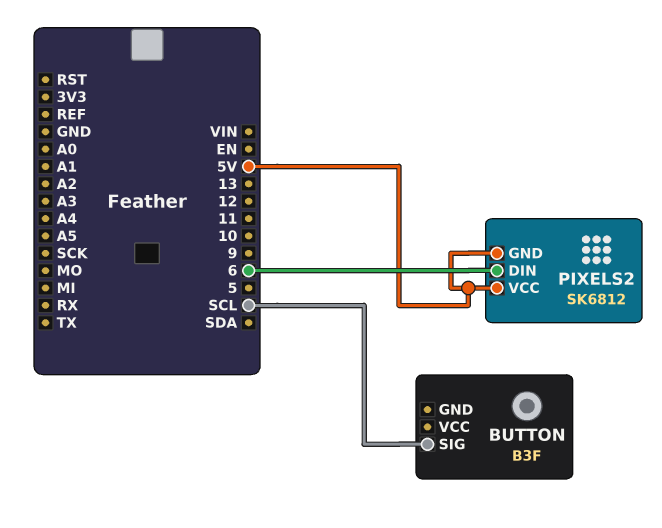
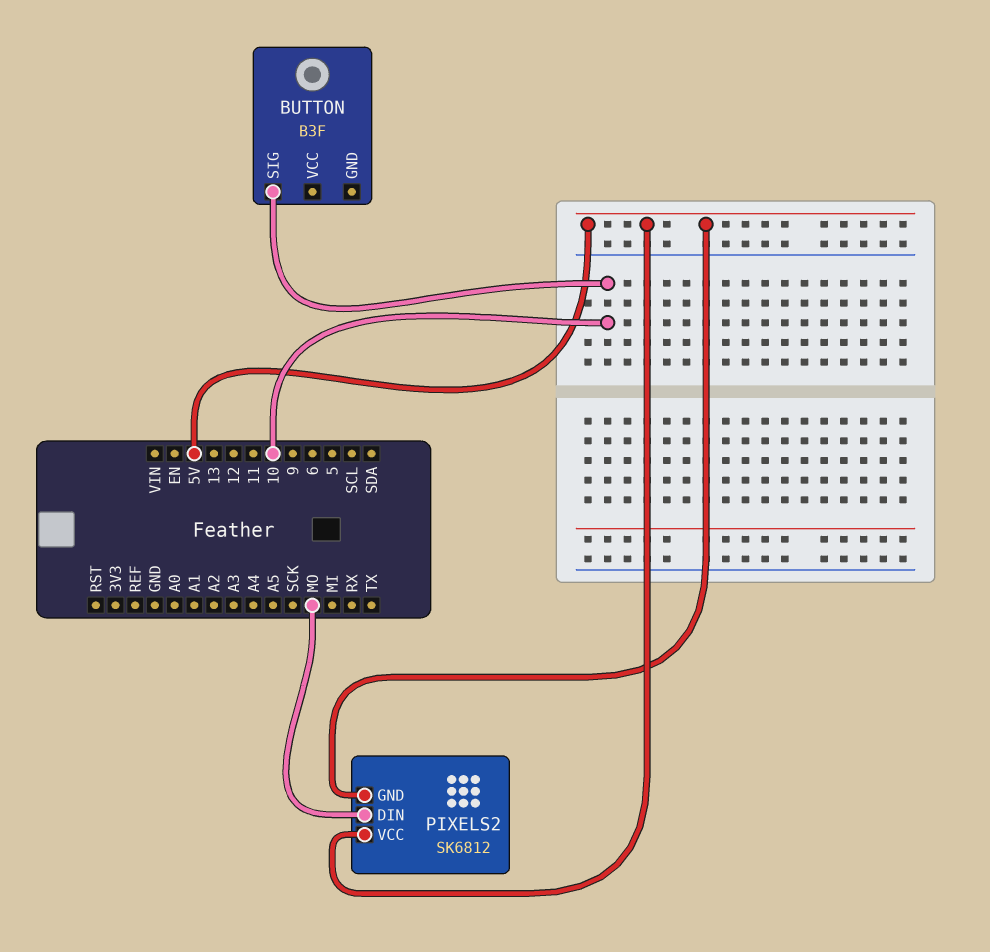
BUTTON pin SIG: SCL -> 10
PIXELS2 pin DIN: 6 -> MO

